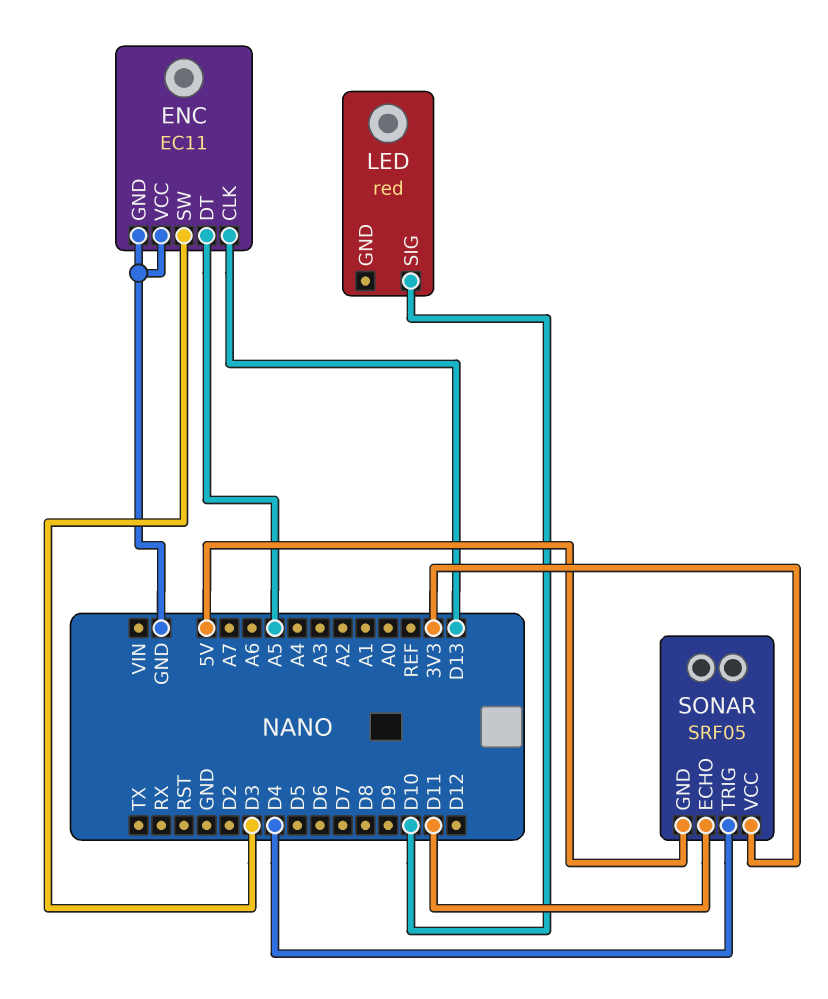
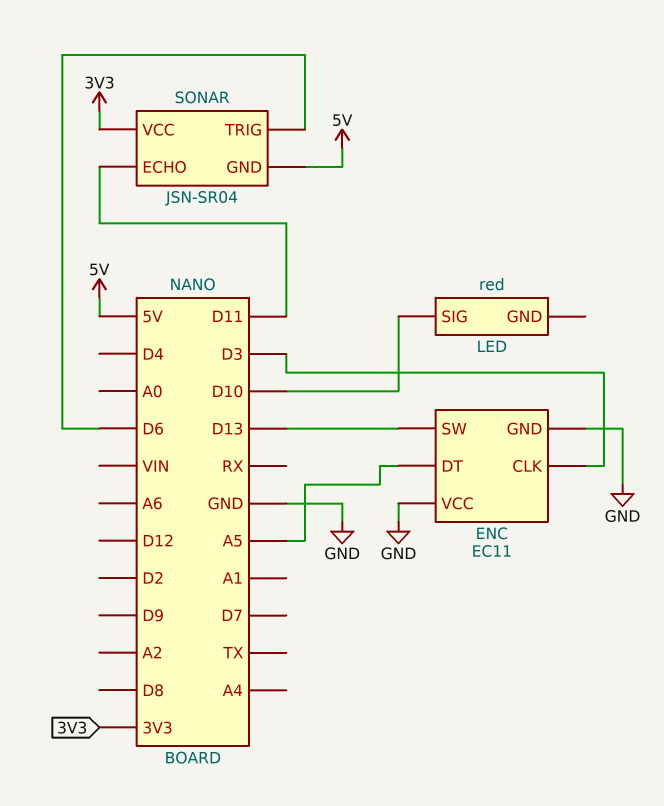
ENC pin CLK: D13 -> D3
ENC pin SW: D3 -> D13
SONAR: SRF05 -> JSN-SR04
SONAR pin TRIG: D4 -> D6

